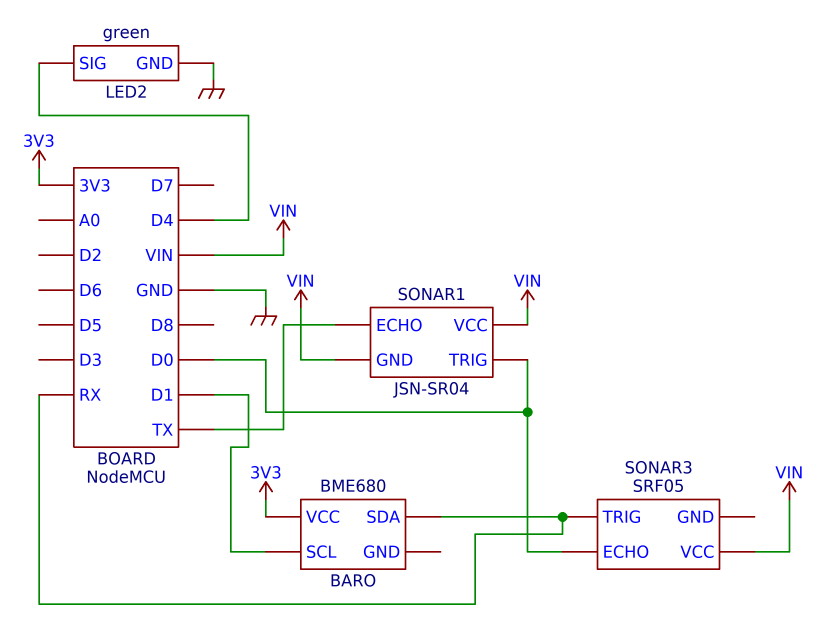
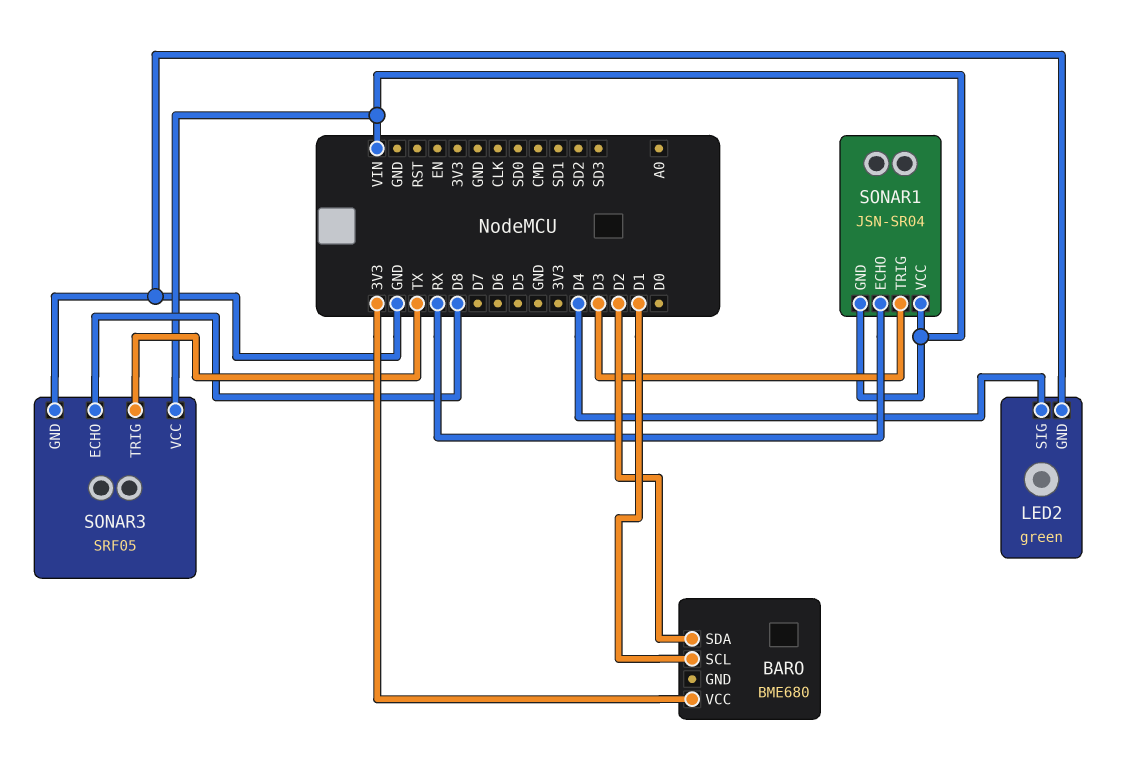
BARO pin SDA: RX -> D2
SONAR1 pin ECHO: TX -> RX
SONAR1 pin TRIG: D0 -> D3
SONAR3 pin ECHO: D0 -> D8
SONAR3 pin GND: none -> GND
SONAR3 pin TRIG: RX -> TX

